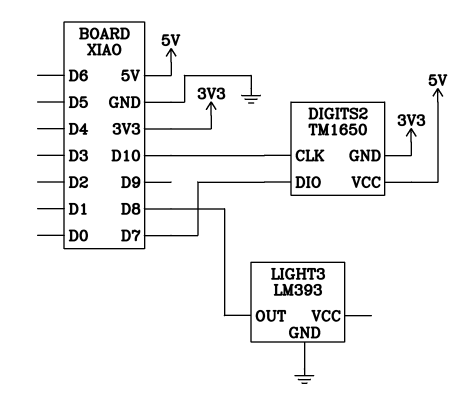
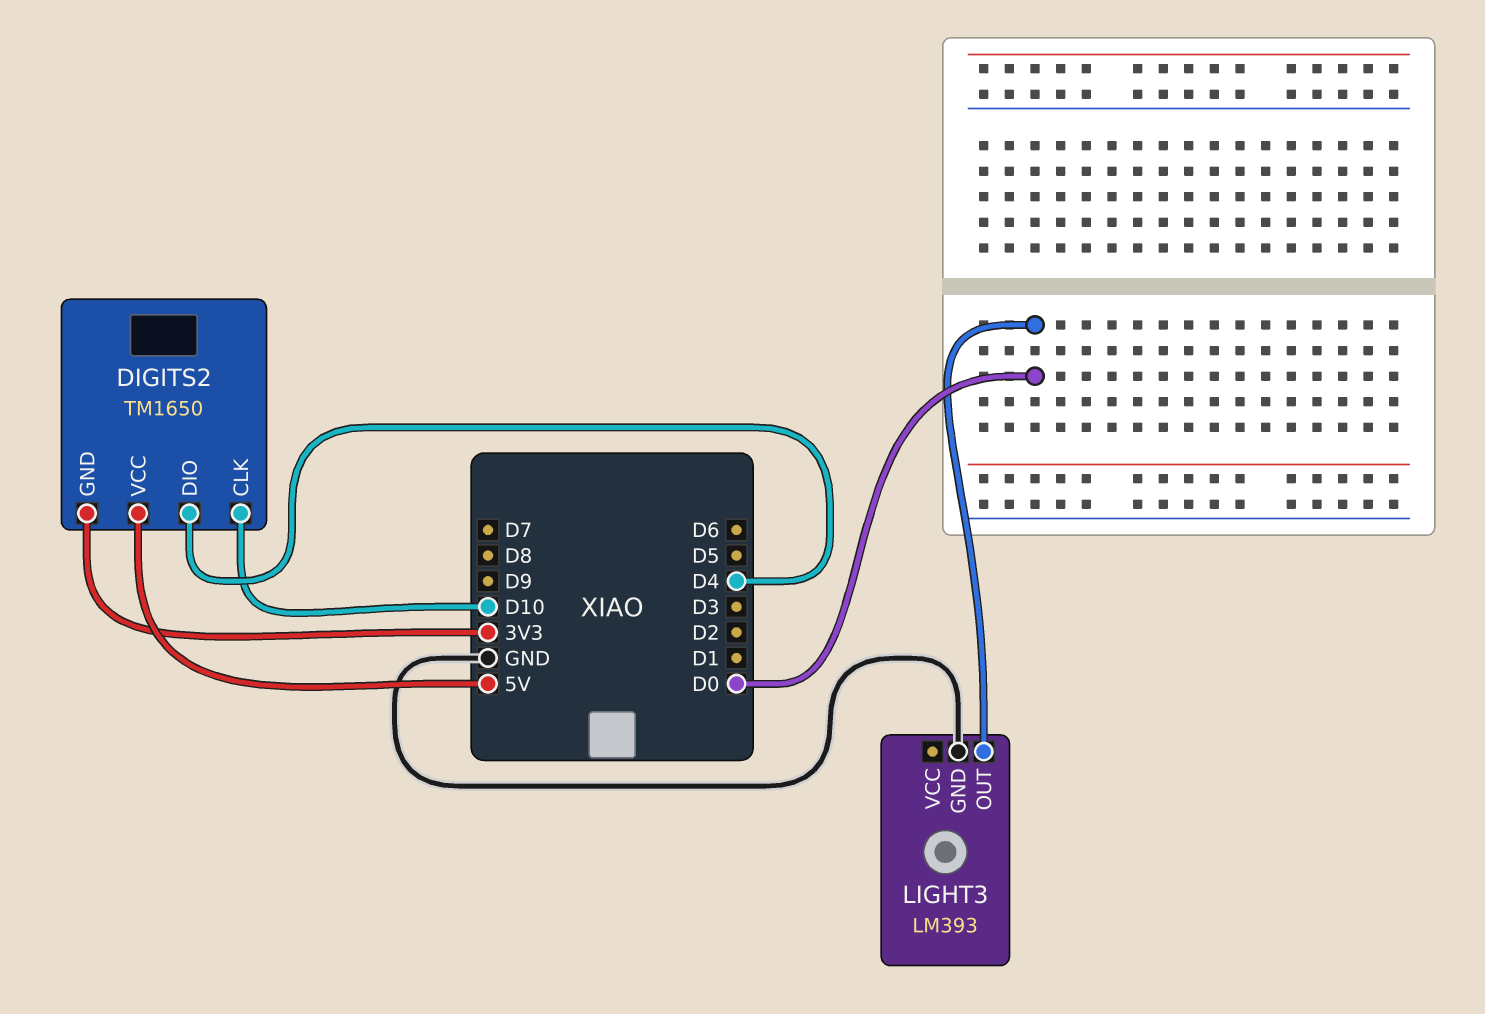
DIGITS2 pin DIO: D7 -> D4
LIGHT3 pin OUT: D8 -> D0

